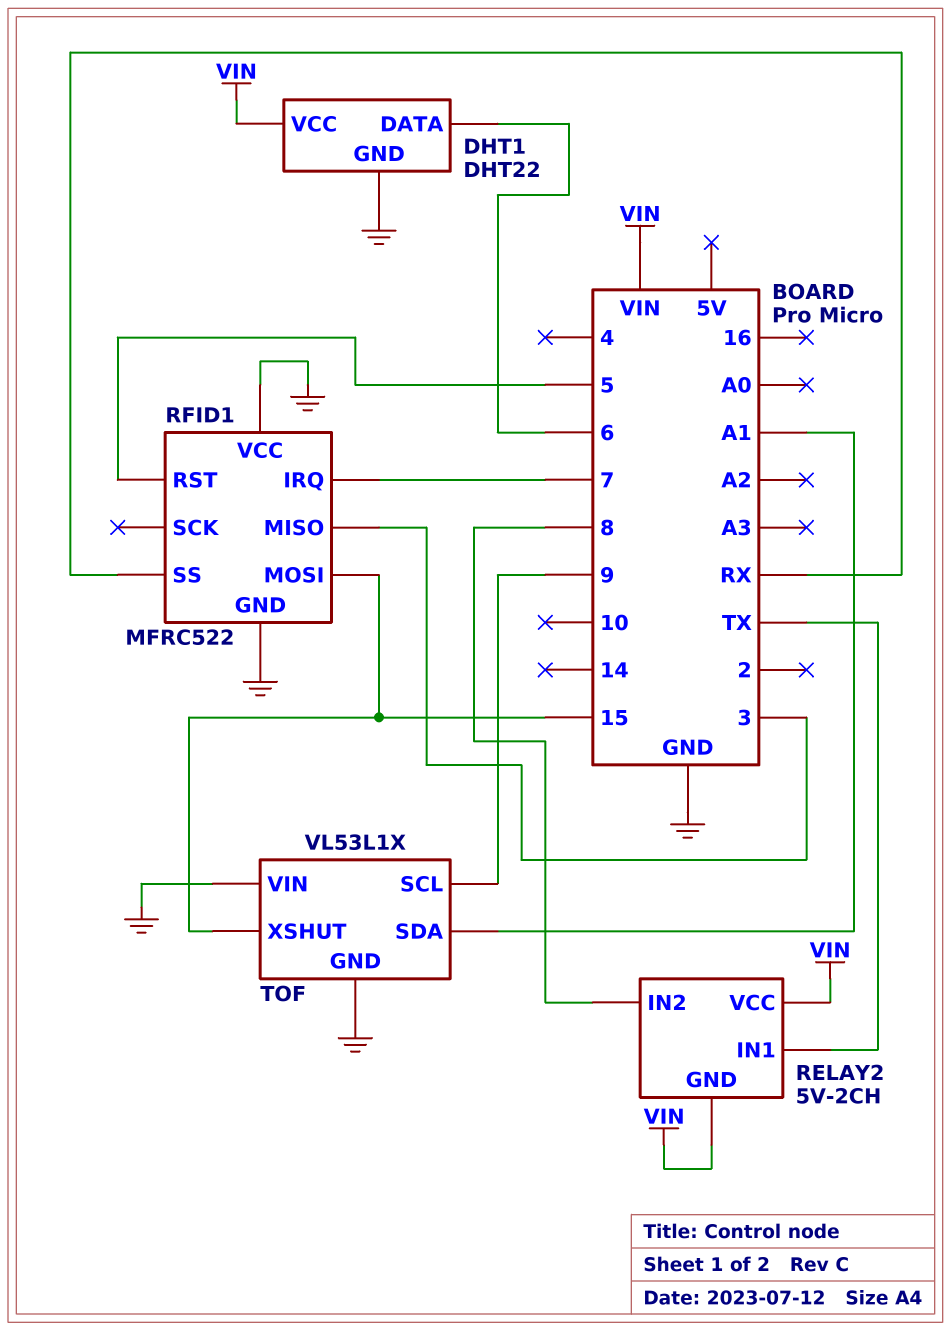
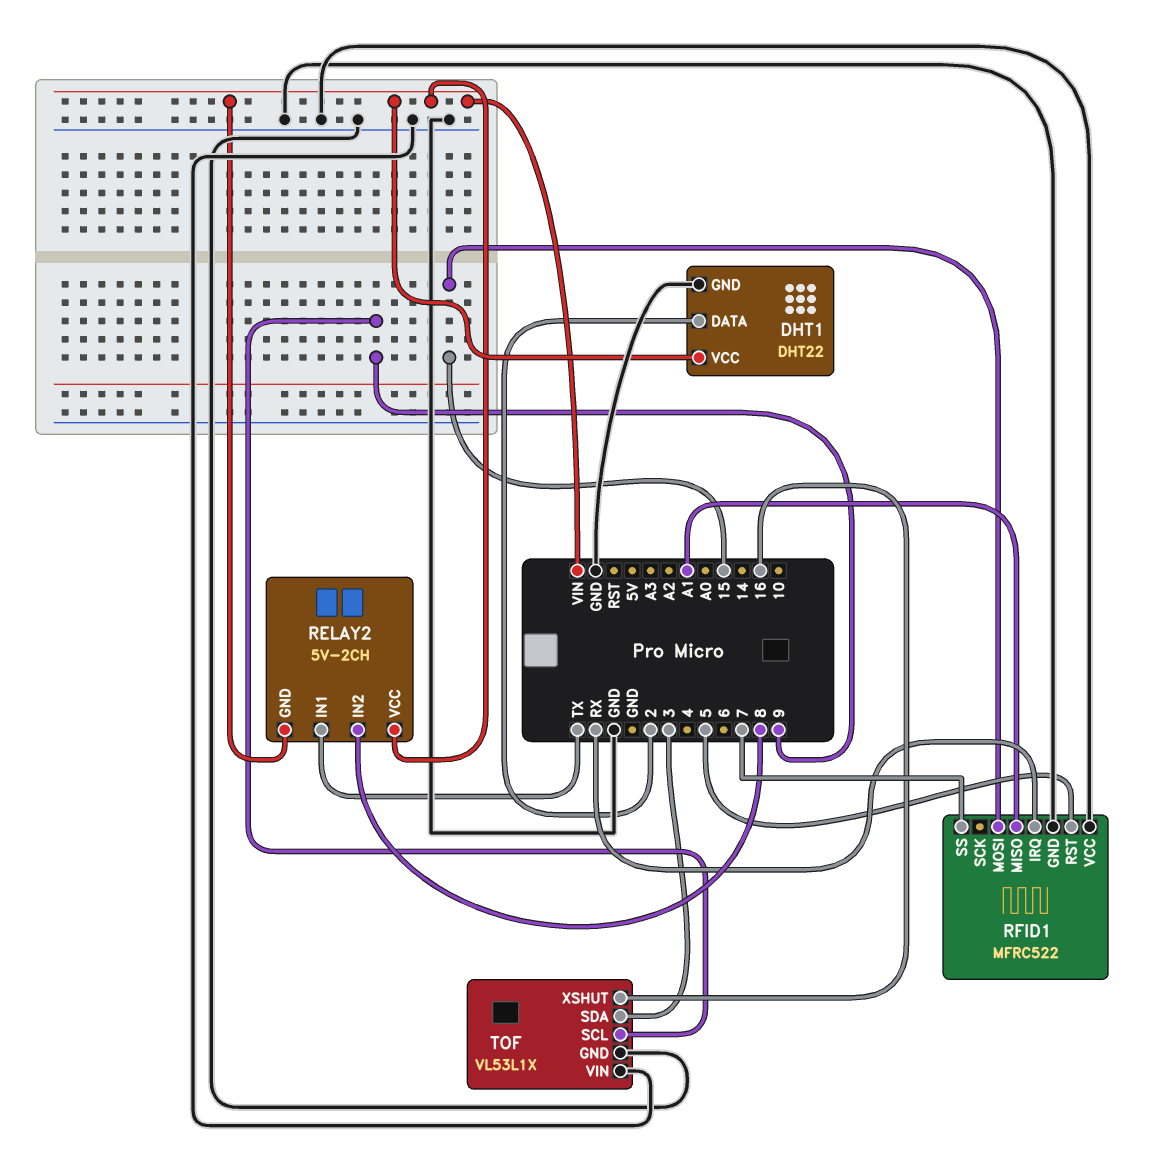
DHT1 pin DATA: 6 -> 2
RFID1 pin IRQ: 7 -> RX
RFID1 pin MISO: 3 -> A1
RFID1 pin SS: RX -> 7
TOF pin SDA: A1 -> 3
TOF pin XSHUT: 15 -> 16

